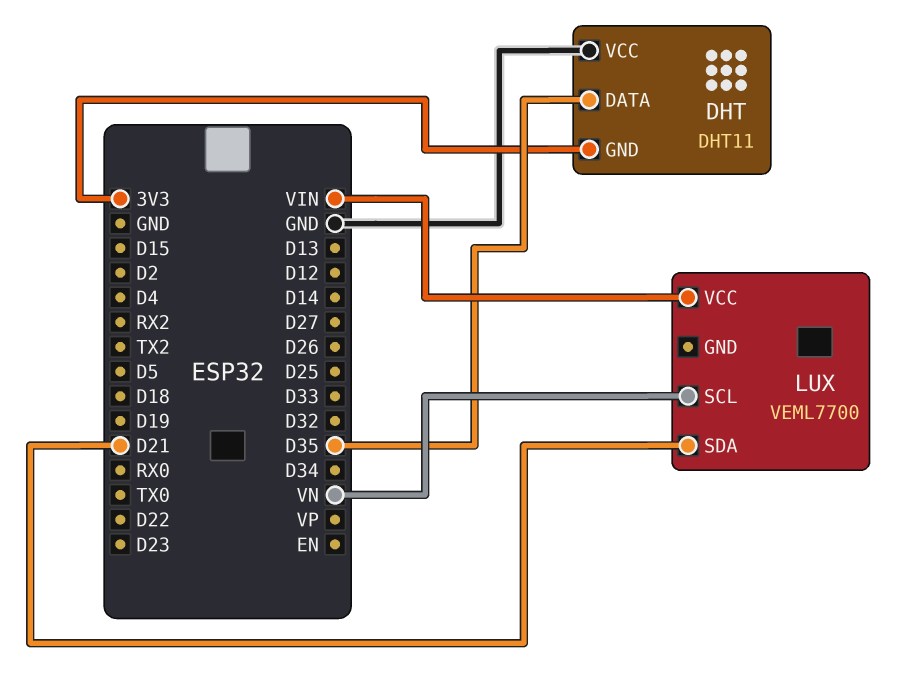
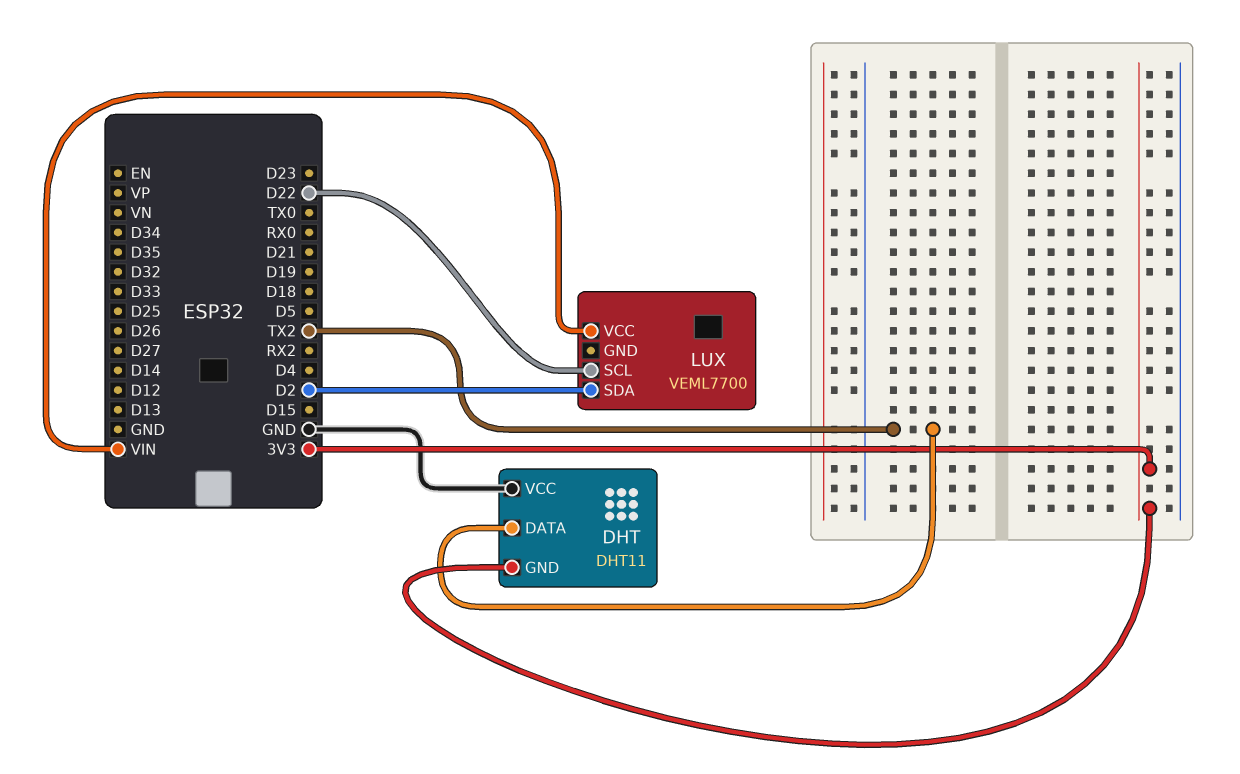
DHT pin DATA: D35 -> TX2
LUX pin SCL: VN -> D22
LUX pin SDA: D21 -> D2

